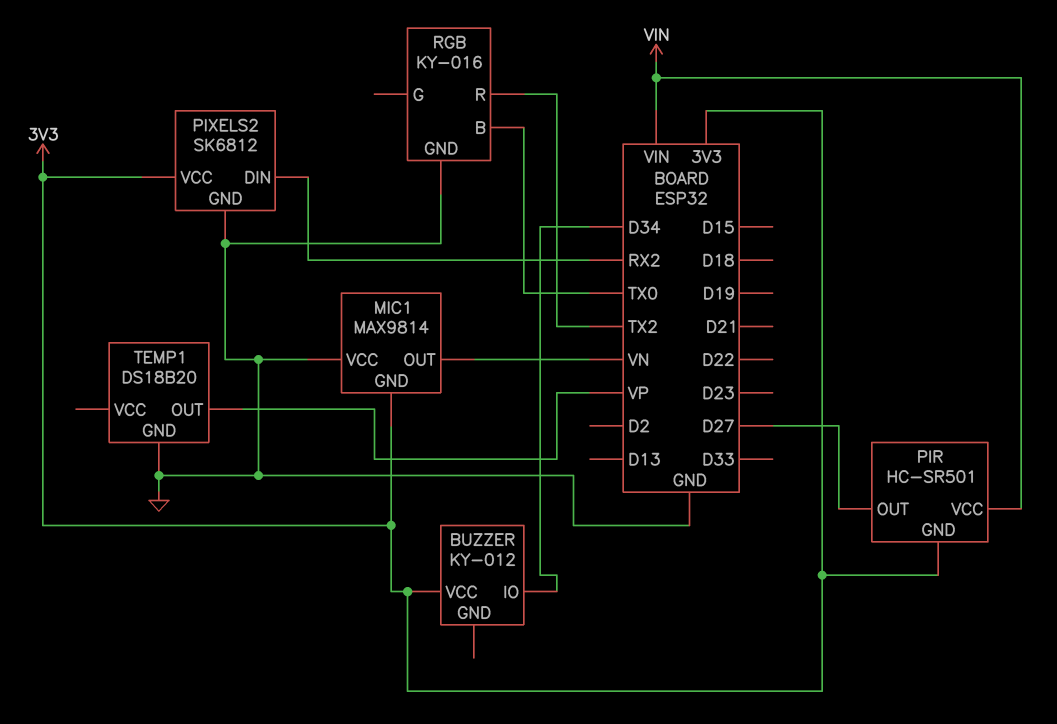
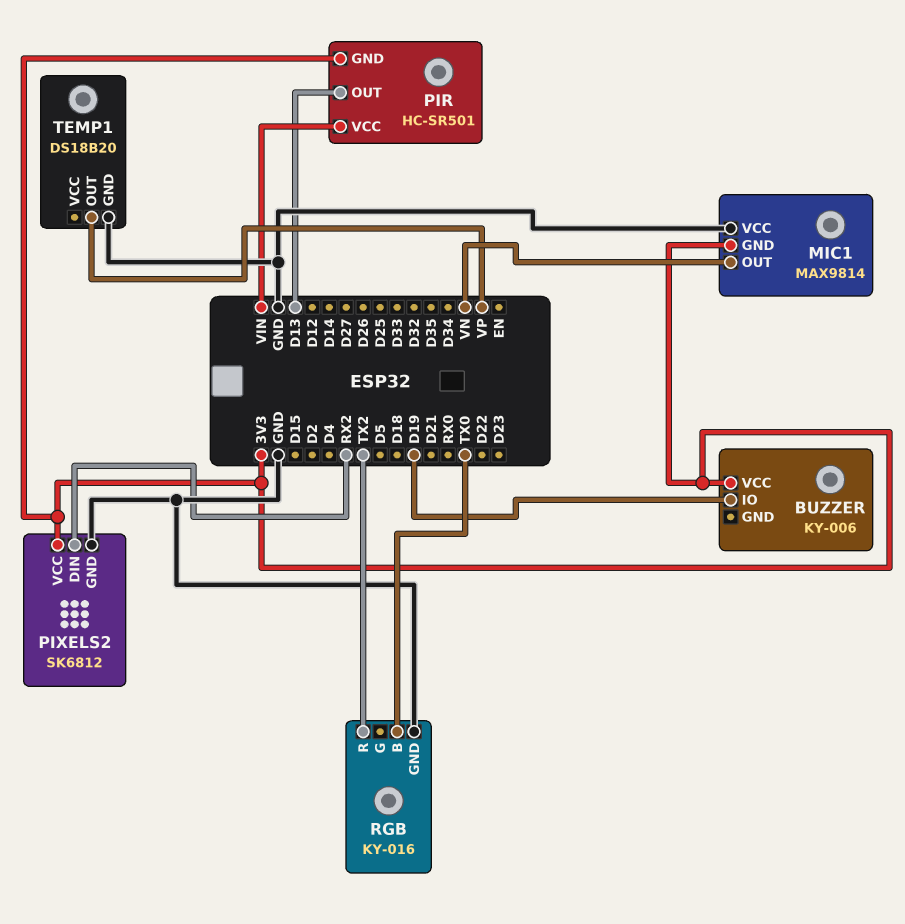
BUZZER: KY-012 -> KY-006
BUZZER pin IO: D34 -> D19
PIR pin OUT: D27 -> D13

